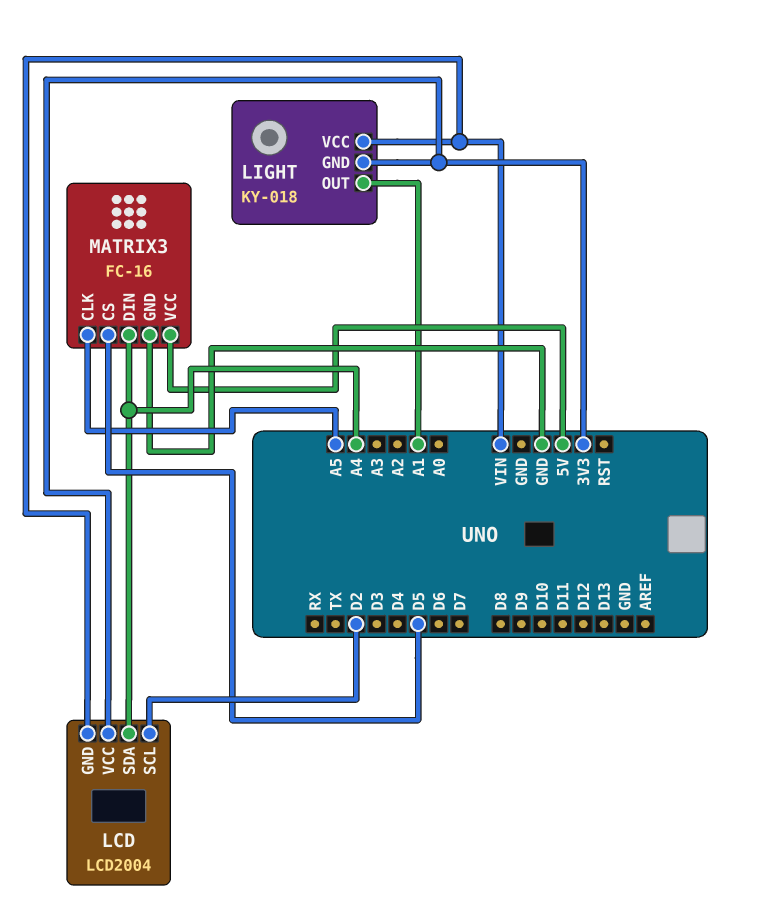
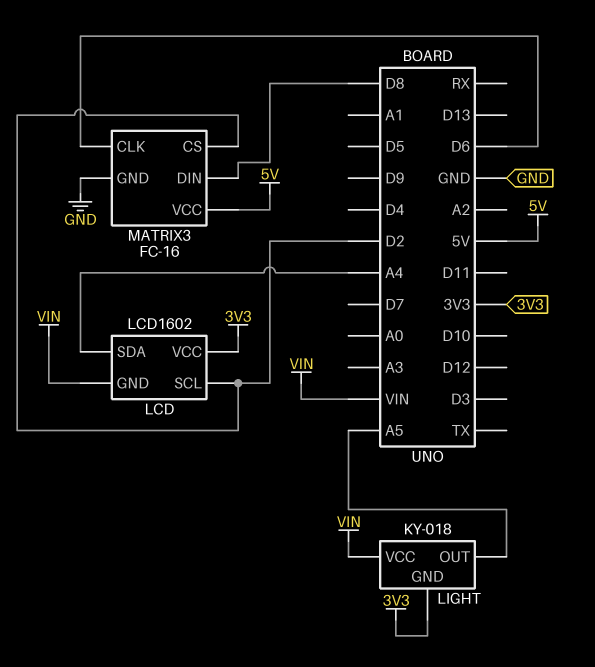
LCD: LCD2004 -> LCD1602
LIGHT pin OUT: A1 -> A5
MATRIX3 pin CLK: A5 -> D6
MATRIX3 pin CS: D5 -> D2
MATRIX3 pin DIN: A4 -> D8

